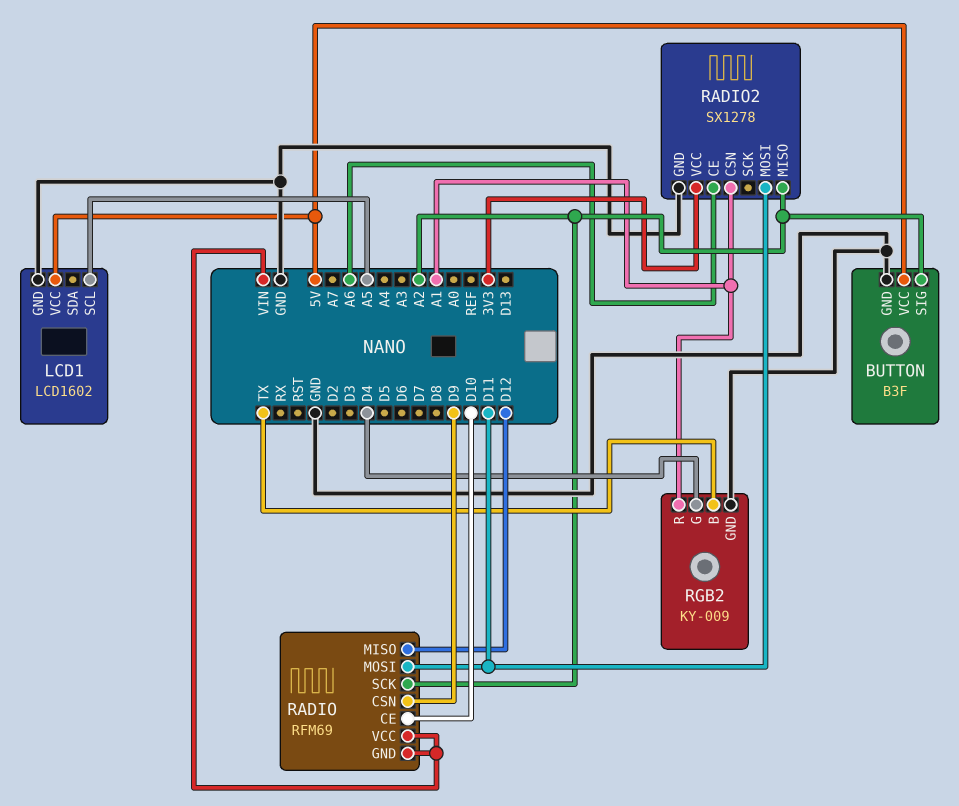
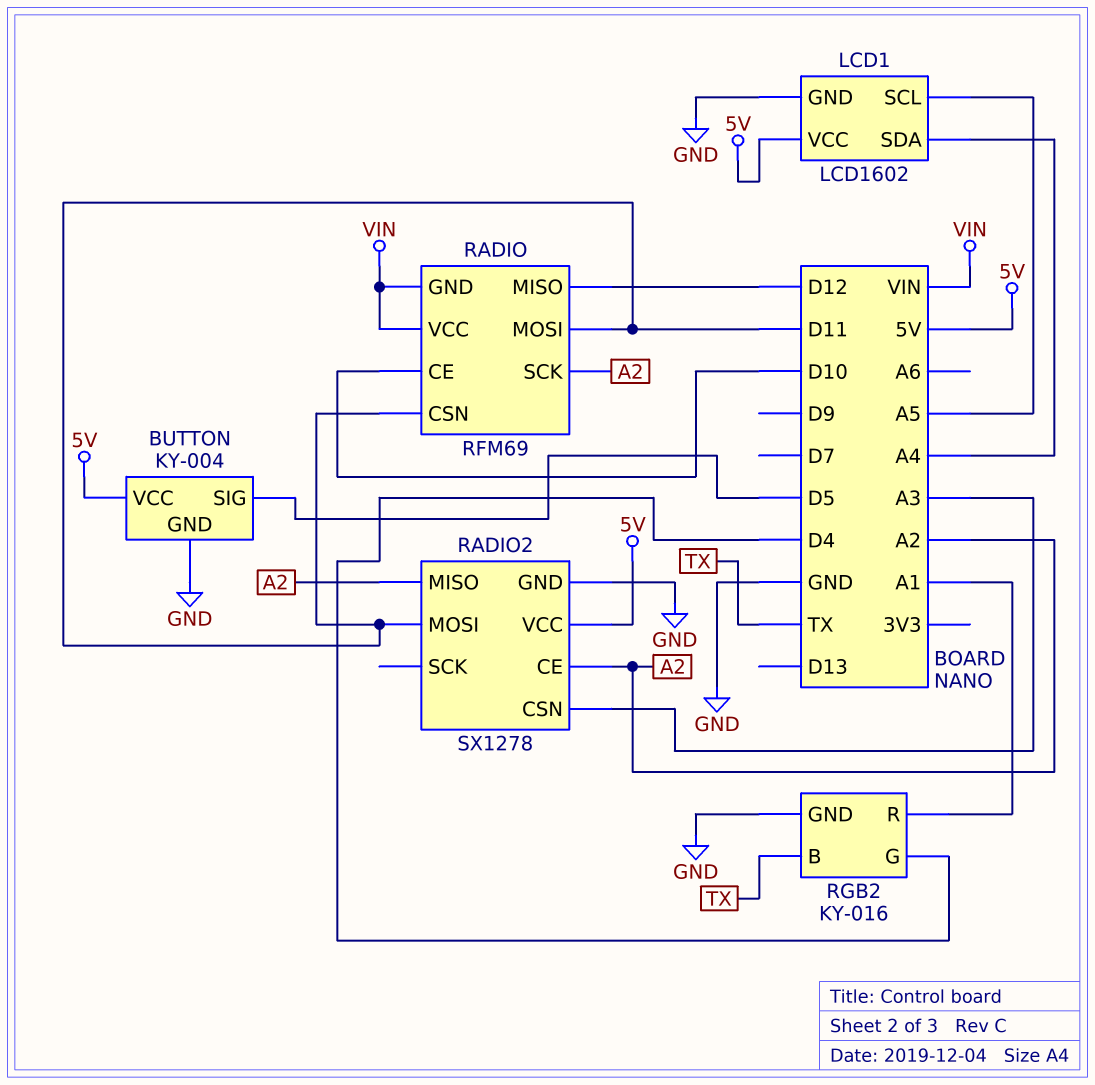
BUTTON: B3F -> KY-004
BUTTON pin SIG: A2 -> D5
LCD1 pin SDA: none -> A4
RADIO pin CSN: D9 -> D11
RADIO2 pin CE: A6 -> A2
RADIO2 pin CSN: A1 -> A3
RADIO2 pin VCC: 3V3 -> 5V
RGB2: KY-009 -> KY-016

